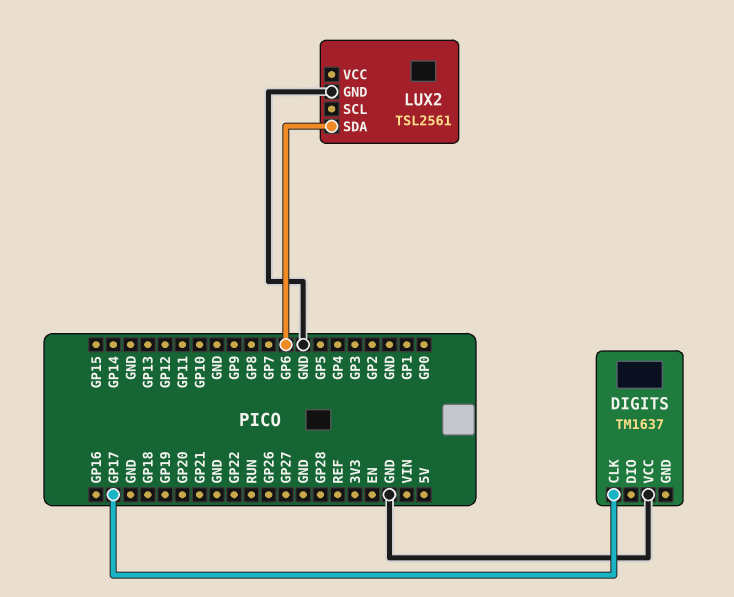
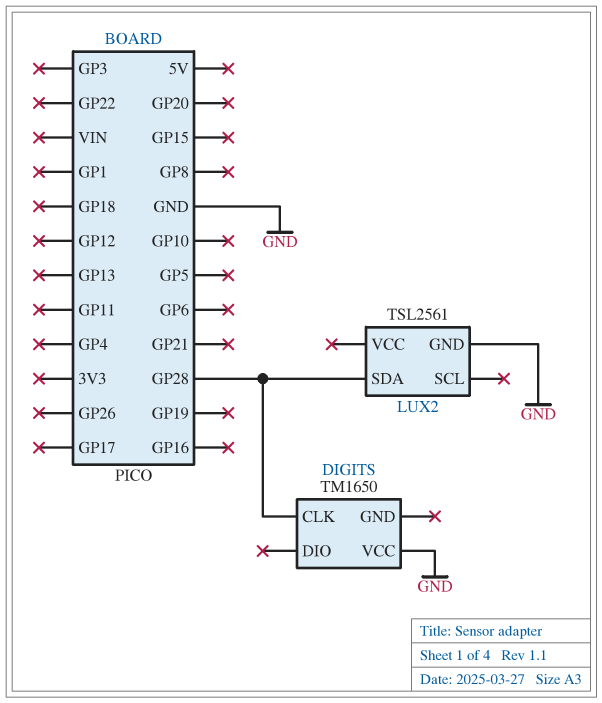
DIGITS: TM1637 -> TM1650
DIGITS pin CLK: GP17 -> GP28
LUX2 pin SDA: GP6 -> GP28

